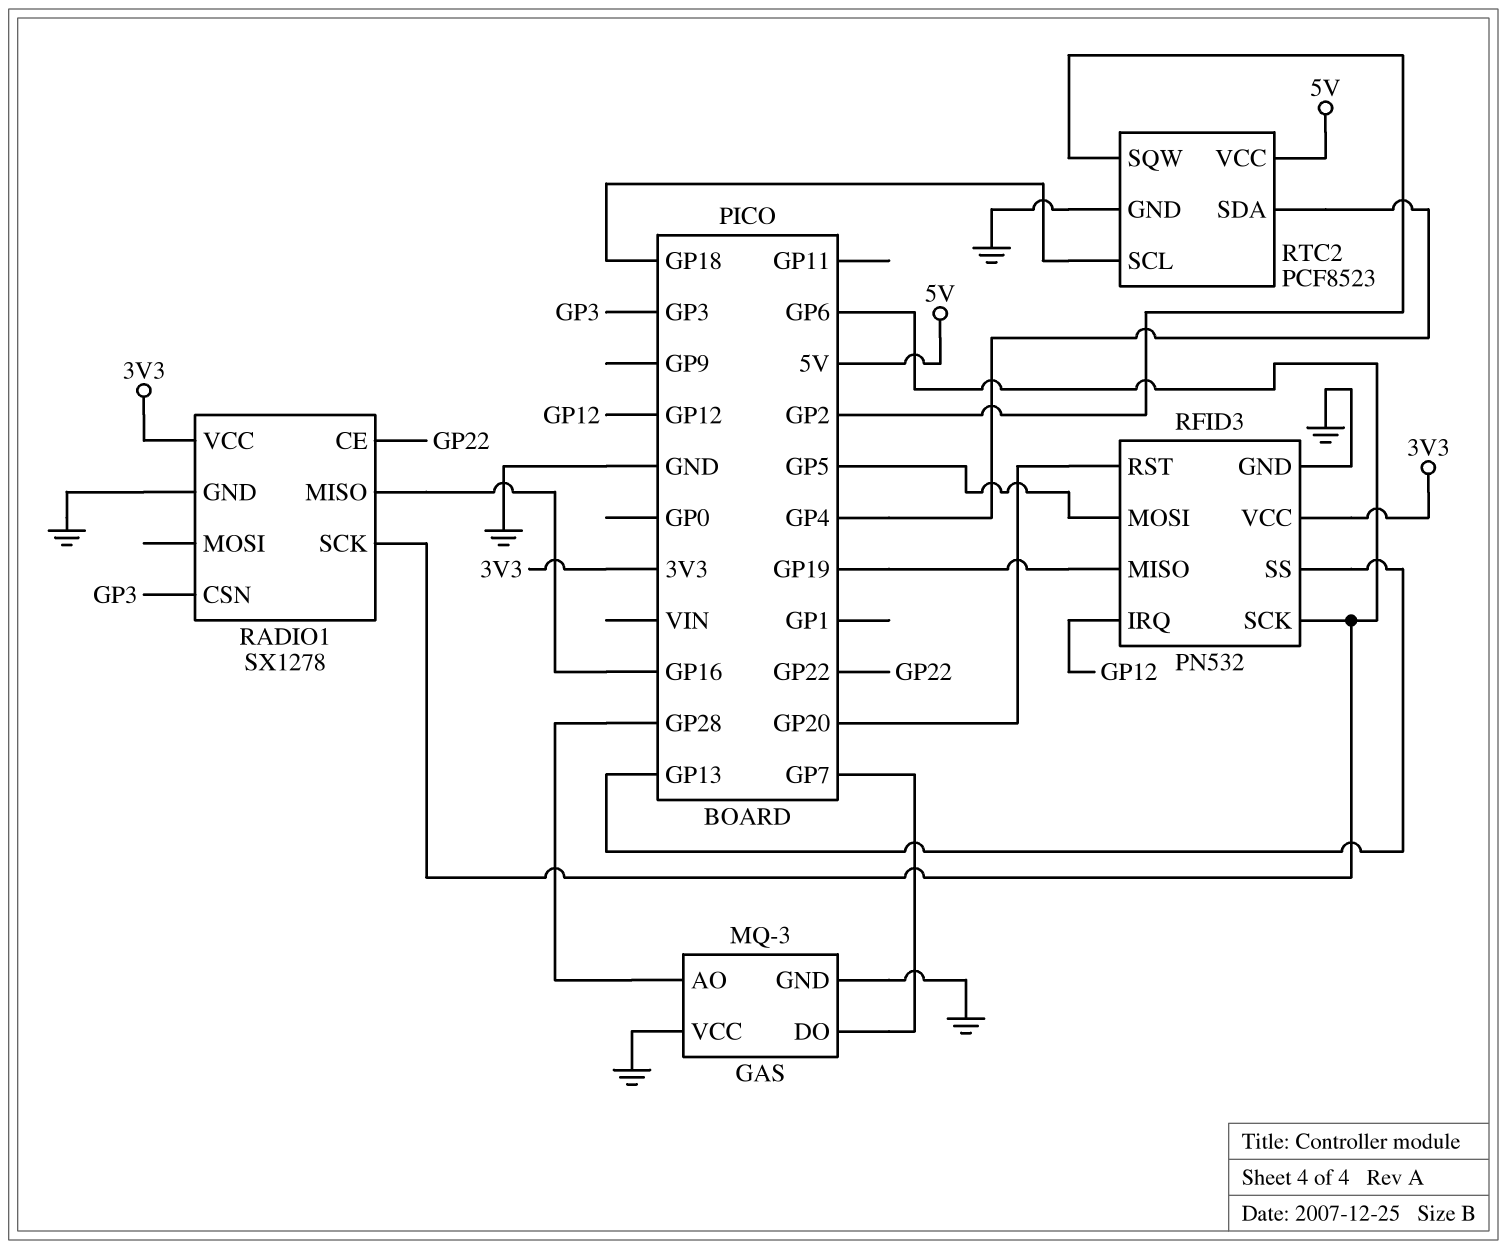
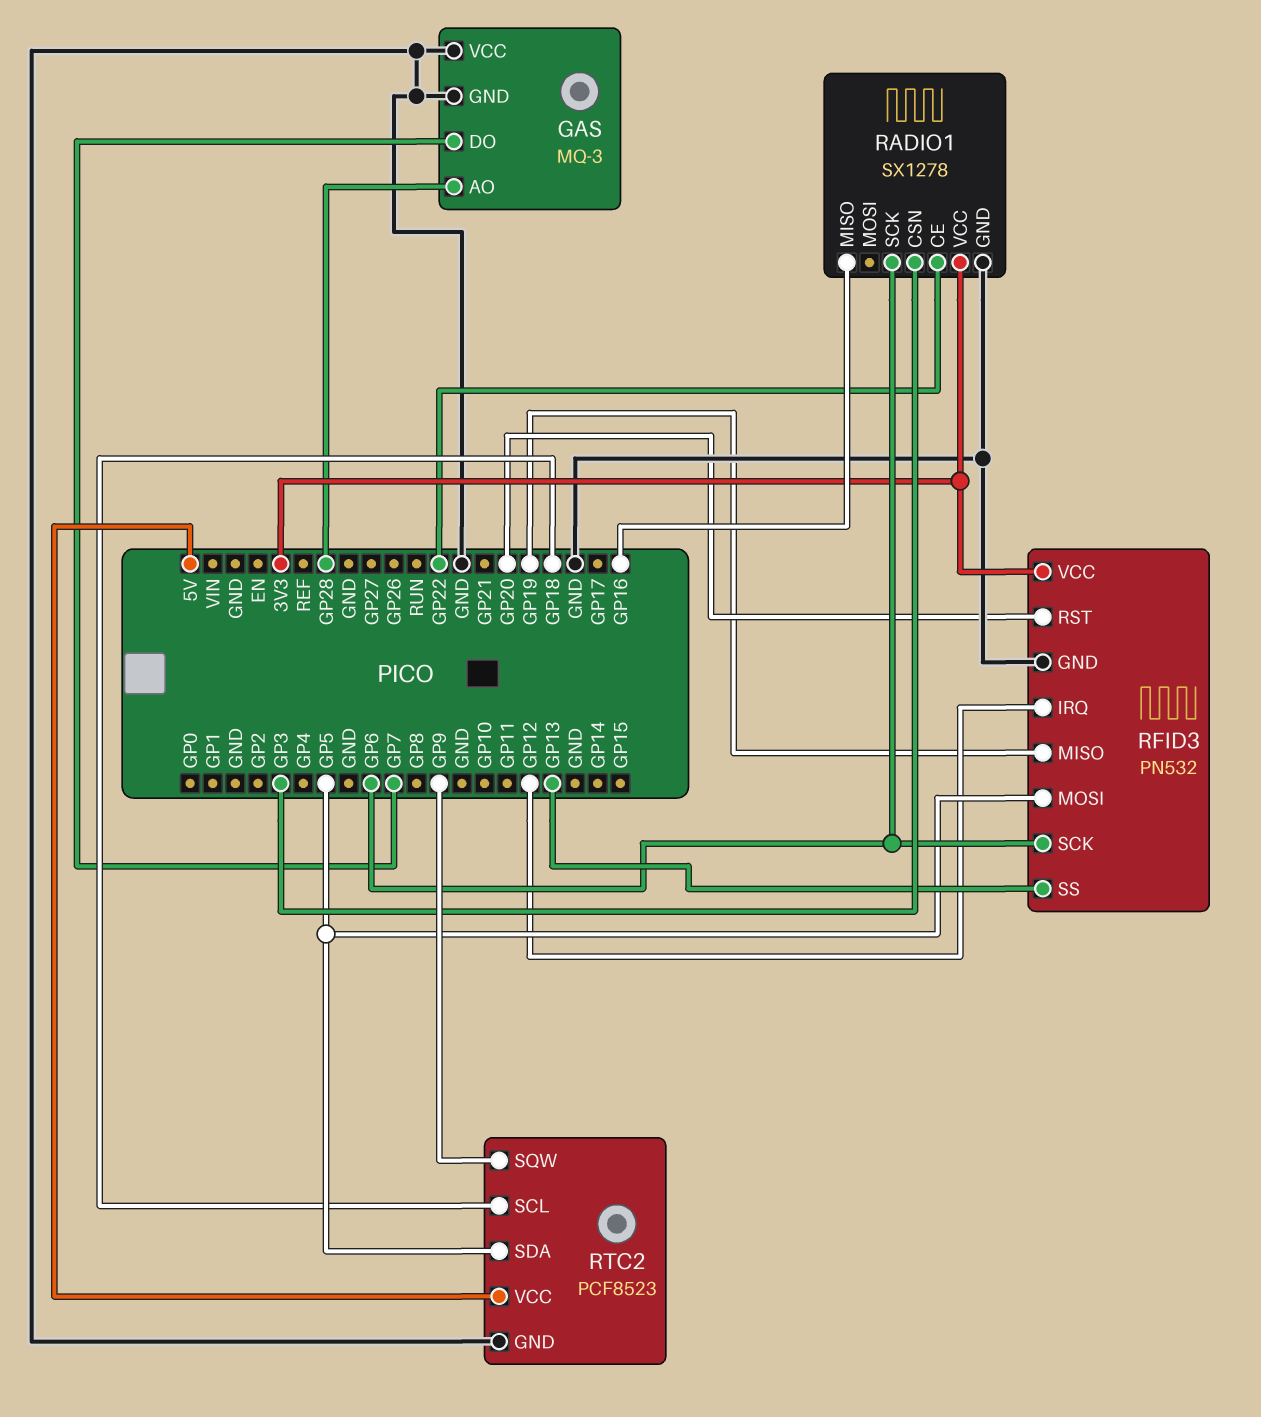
RTC2 pin SDA: GP4 -> GP5
RTC2 pin SQW: GP2 -> GP9

